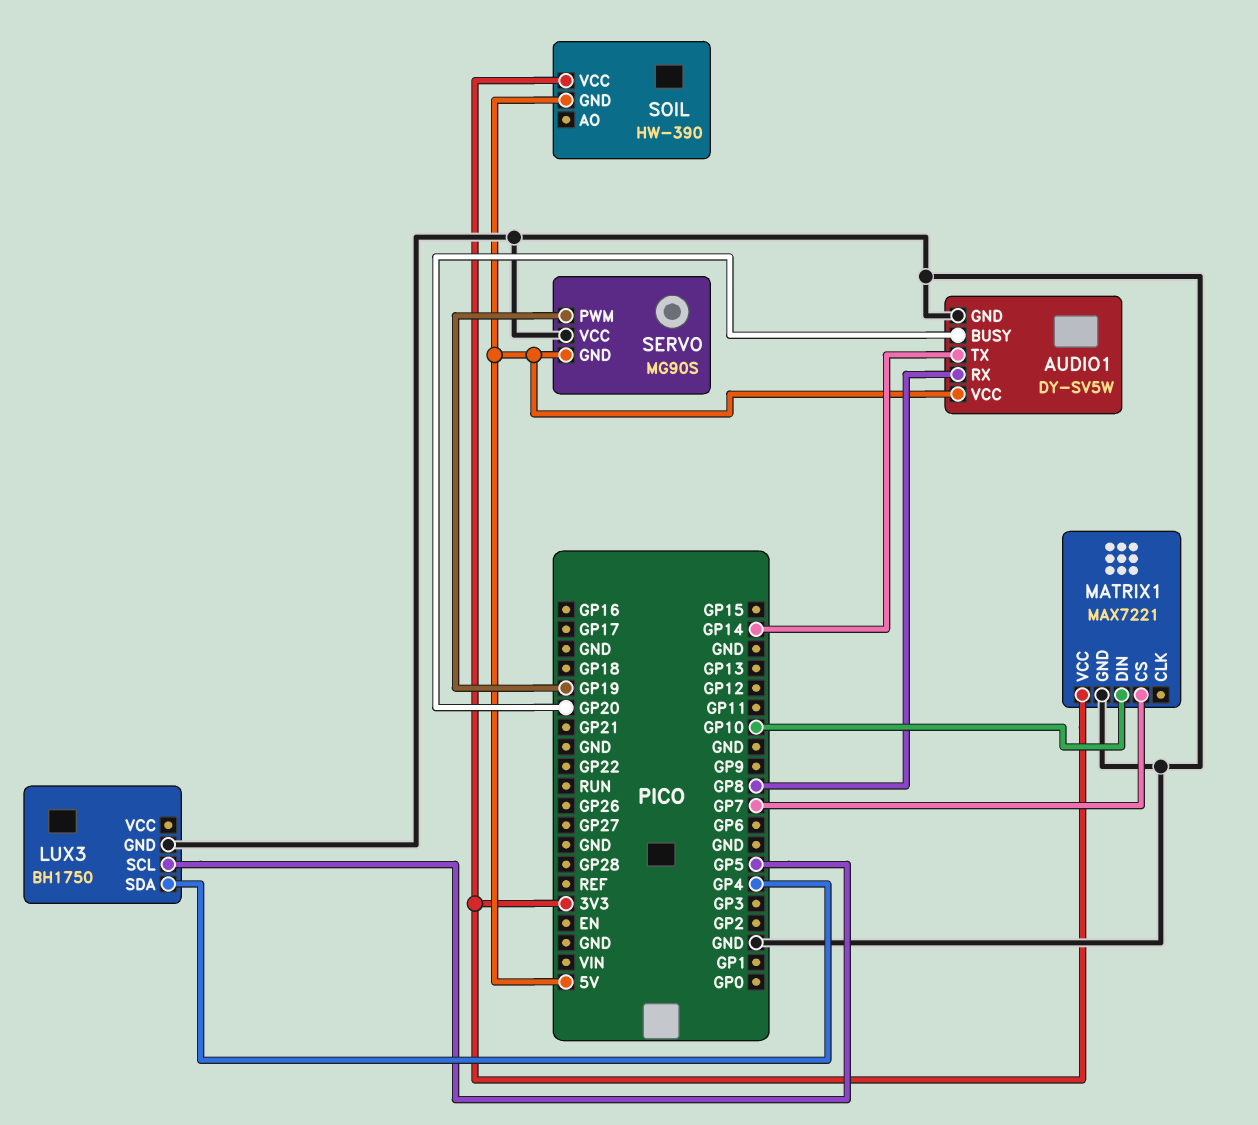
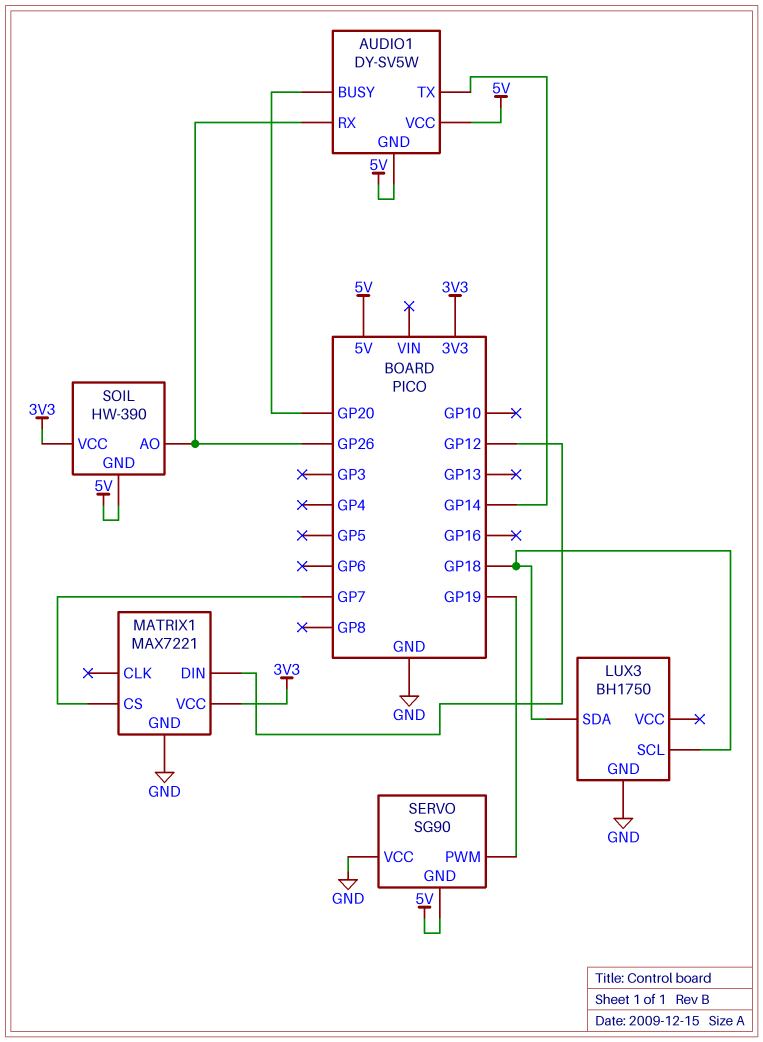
AUDIO1 pin GND: GND -> 5V
AUDIO1 pin RX: GP8 -> GP26
LUX3 pin SCL: GP5 -> GP18
LUX3 pin SDA: GP4 -> GP18
MATRIX1 pin DIN: GP10 -> GP12
SERVO: MG90S -> SG90
SOIL pin AO: none -> GP26

